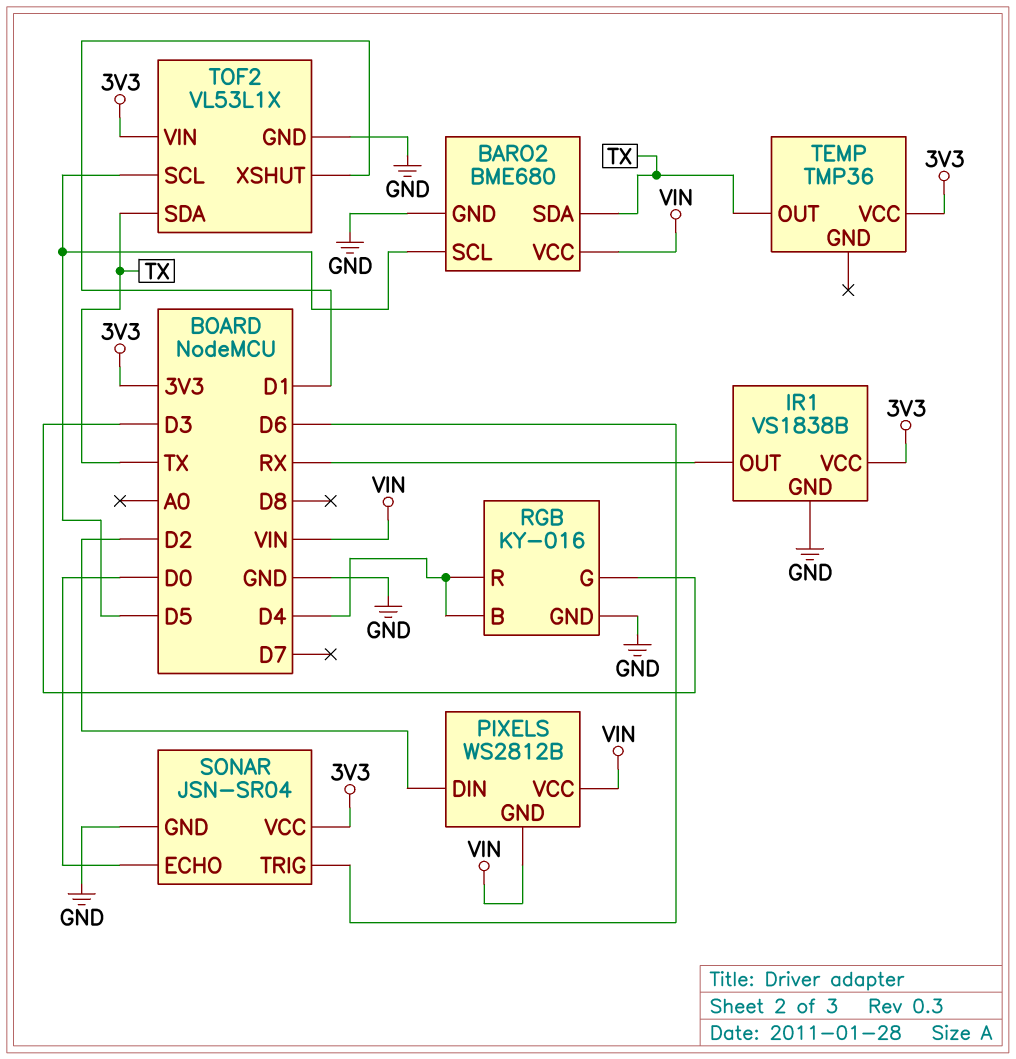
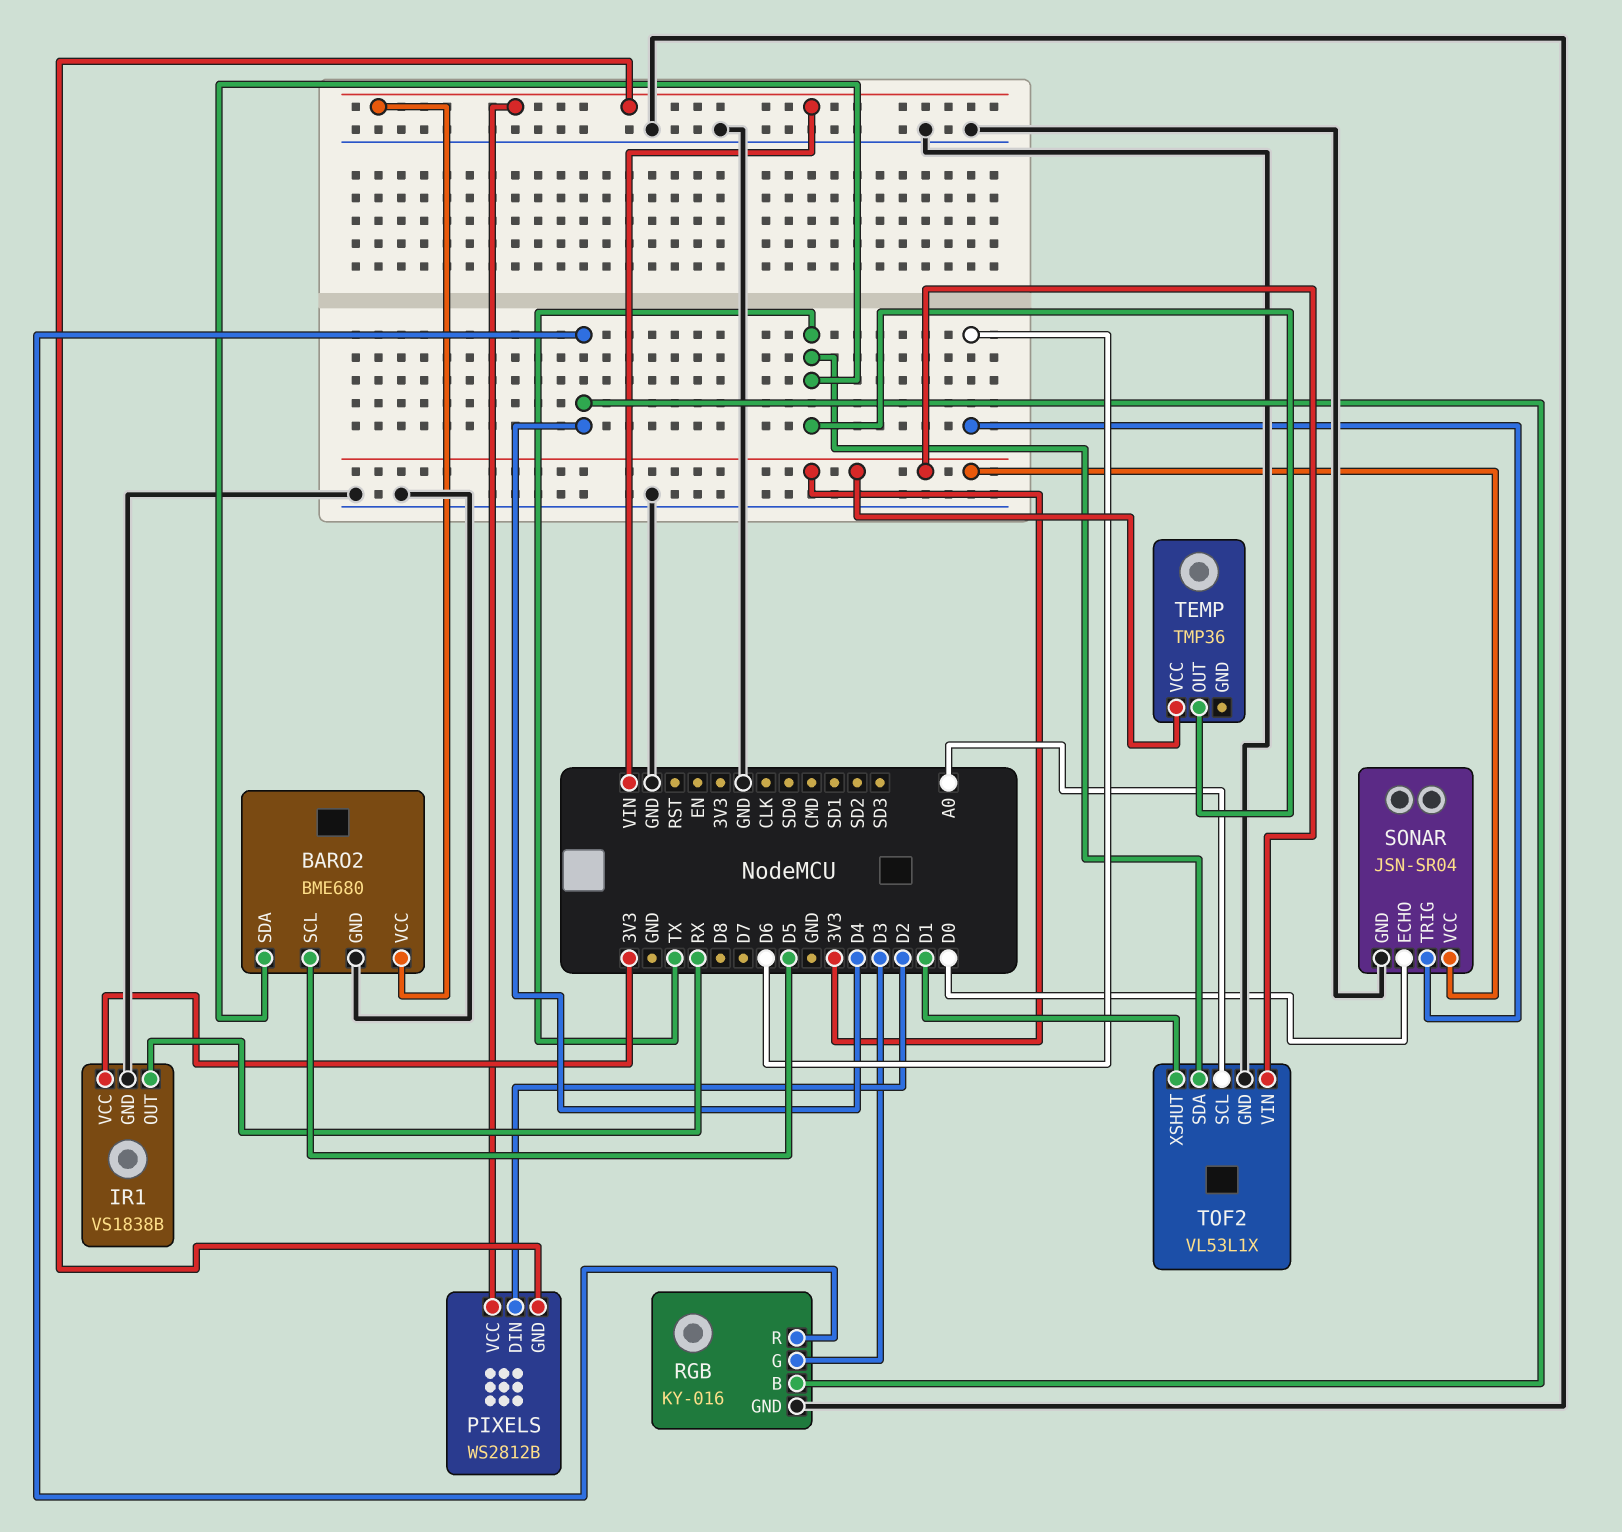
TOF2 pin SCL: D5 -> A0

